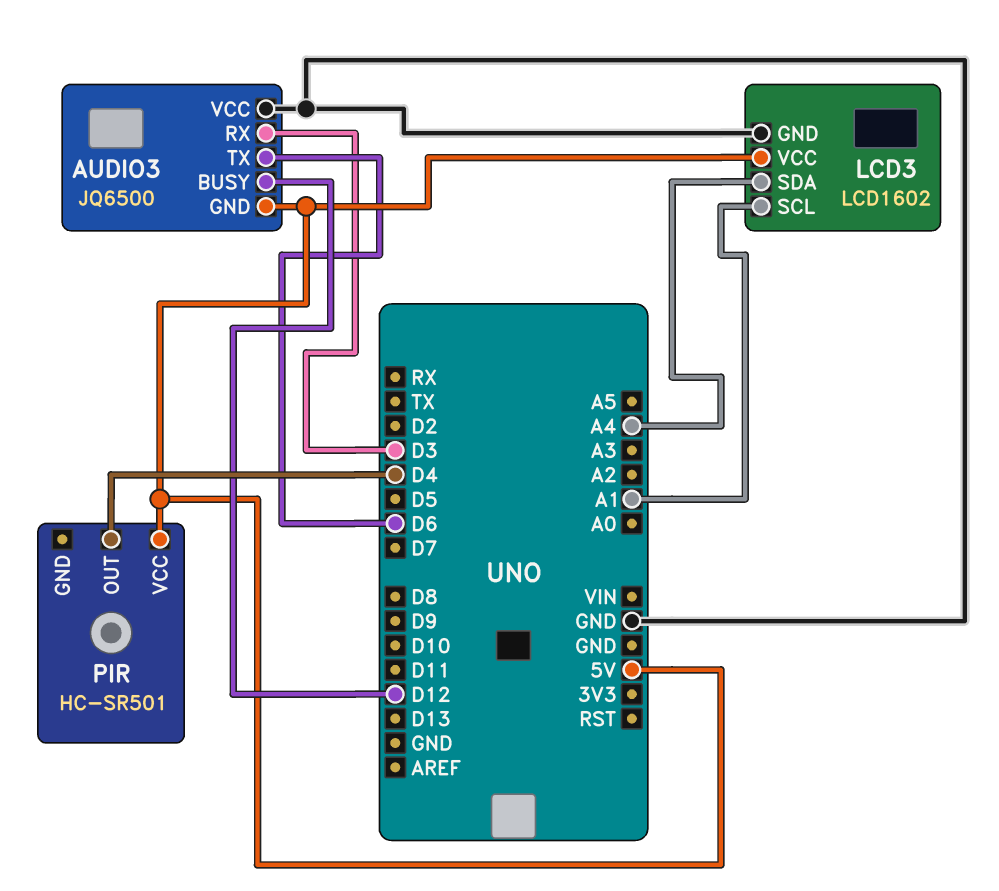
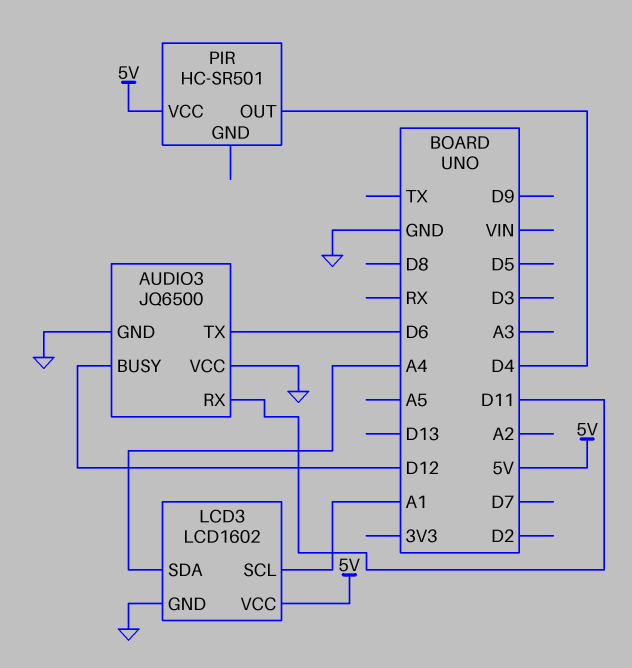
AUDIO3 pin GND: 5V -> GND
AUDIO3 pin RX: D3 -> D11

